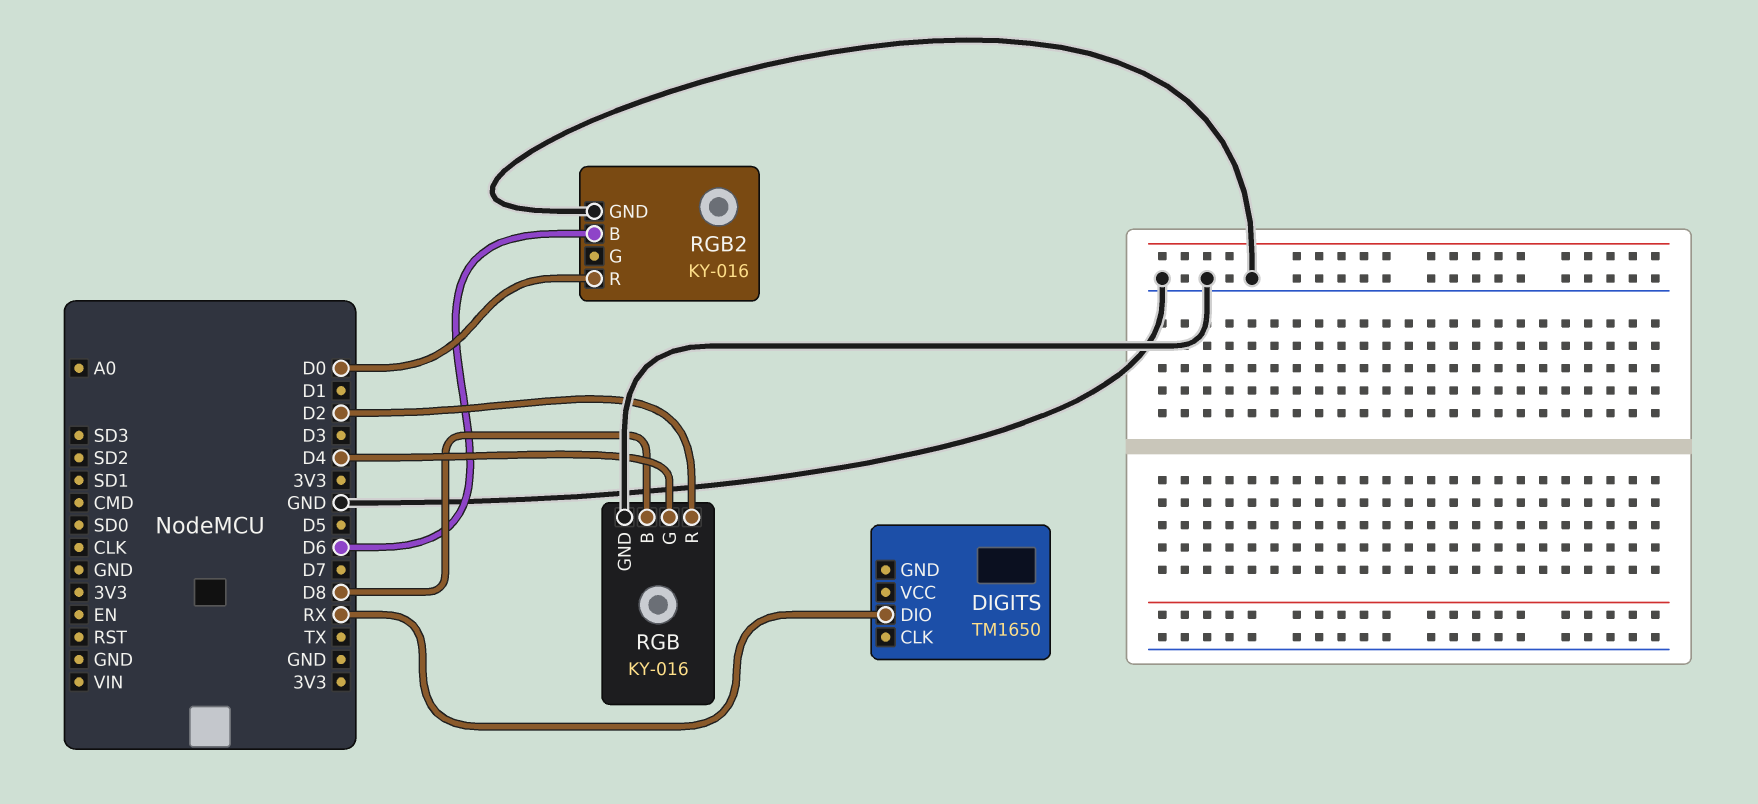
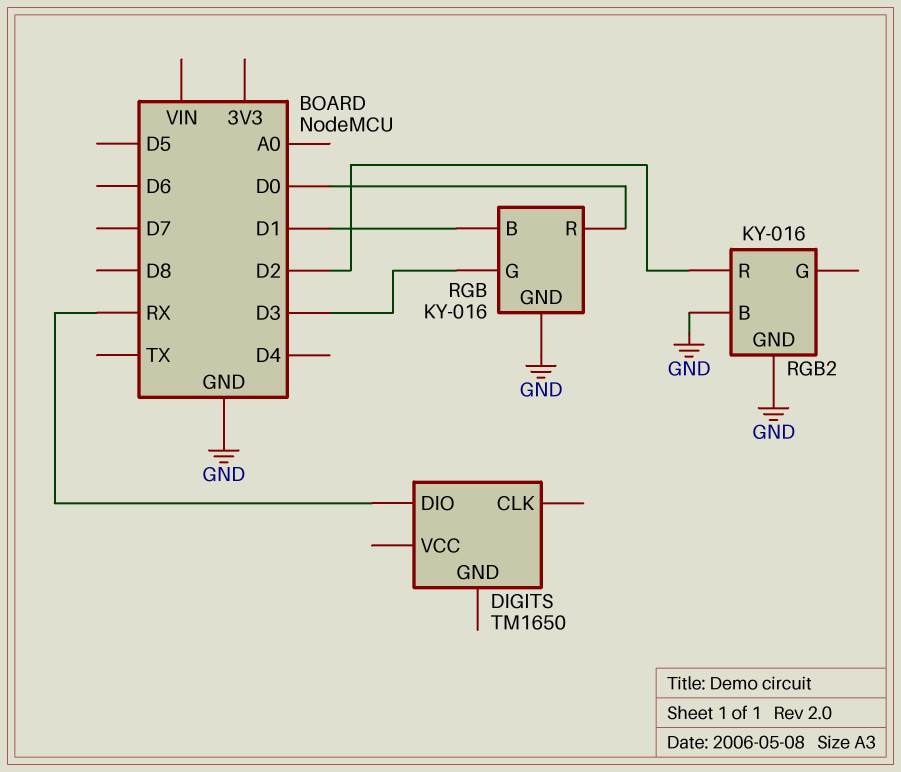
RGB pin B: D8 -> D1
RGB pin G: D4 -> D3
RGB pin R: D2 -> D0
RGB2 pin B: D6 -> GND
RGB2 pin R: D0 -> D2

